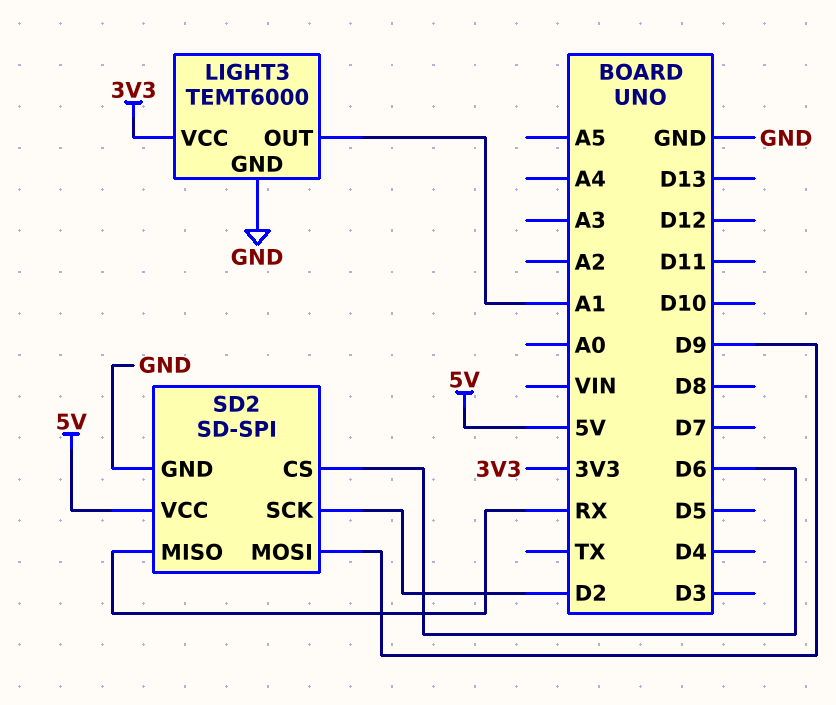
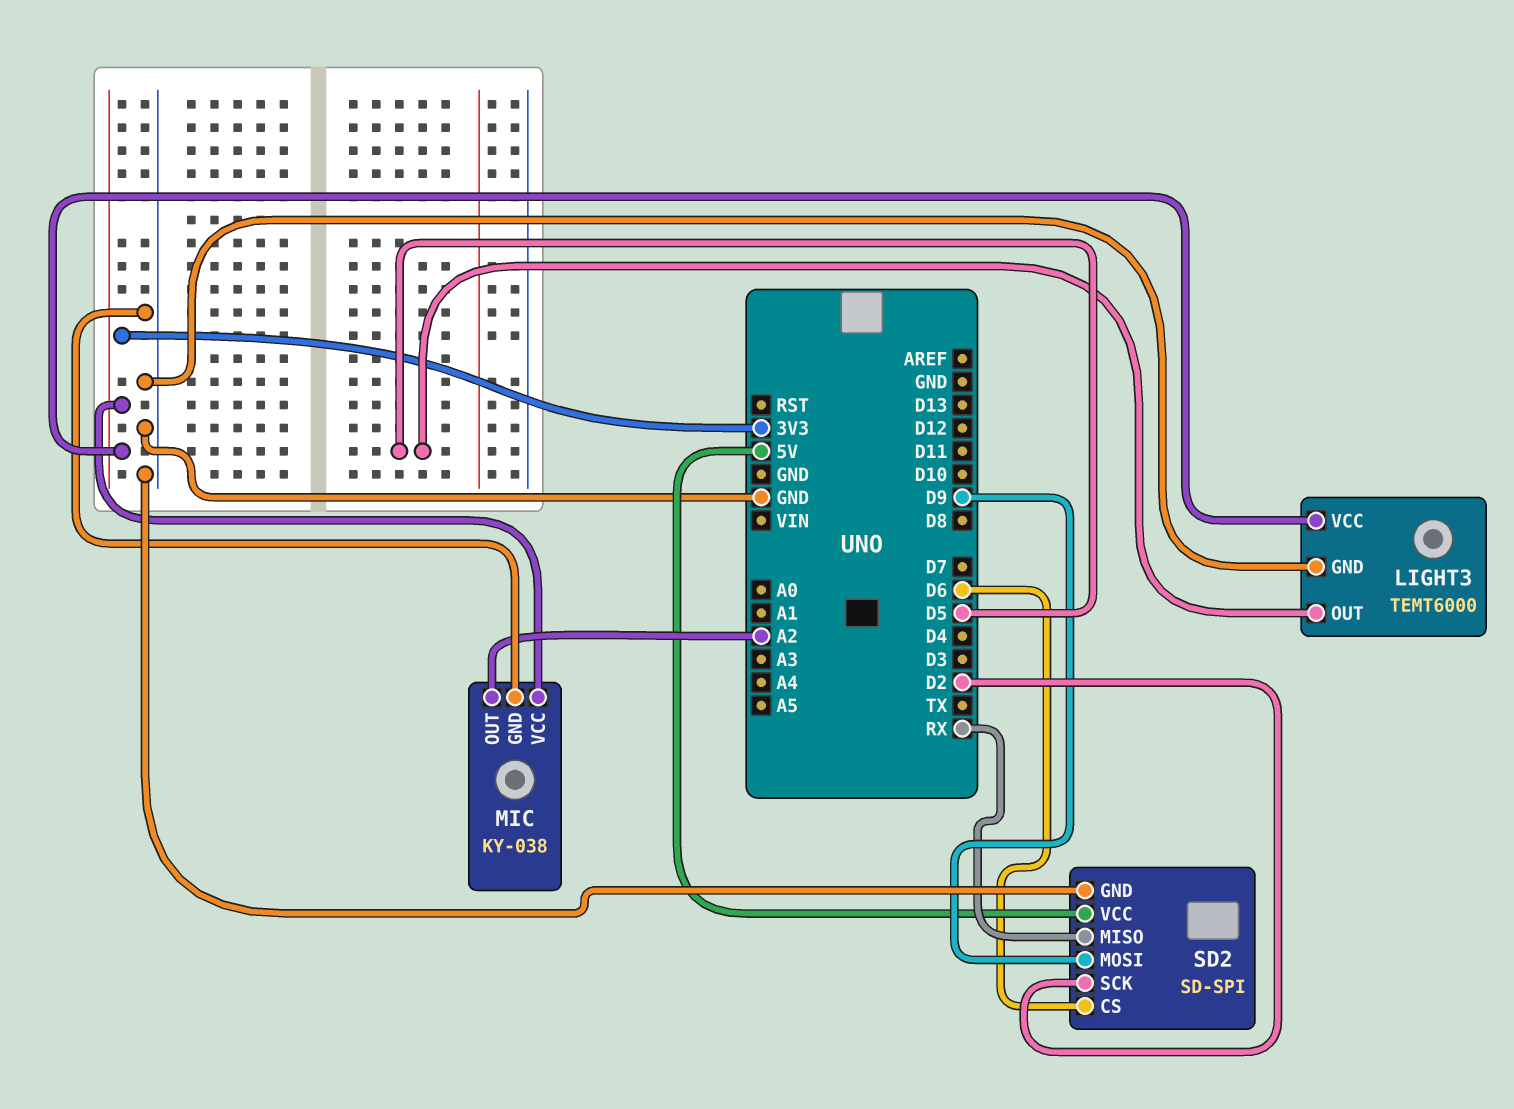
LIGHT3 pin OUT: A1 -> D5
MIC: none -> KY-038
MIC pin GND: none -> GND
MIC pin OUT: none -> A2
MIC pin VCC: none -> 3V3

